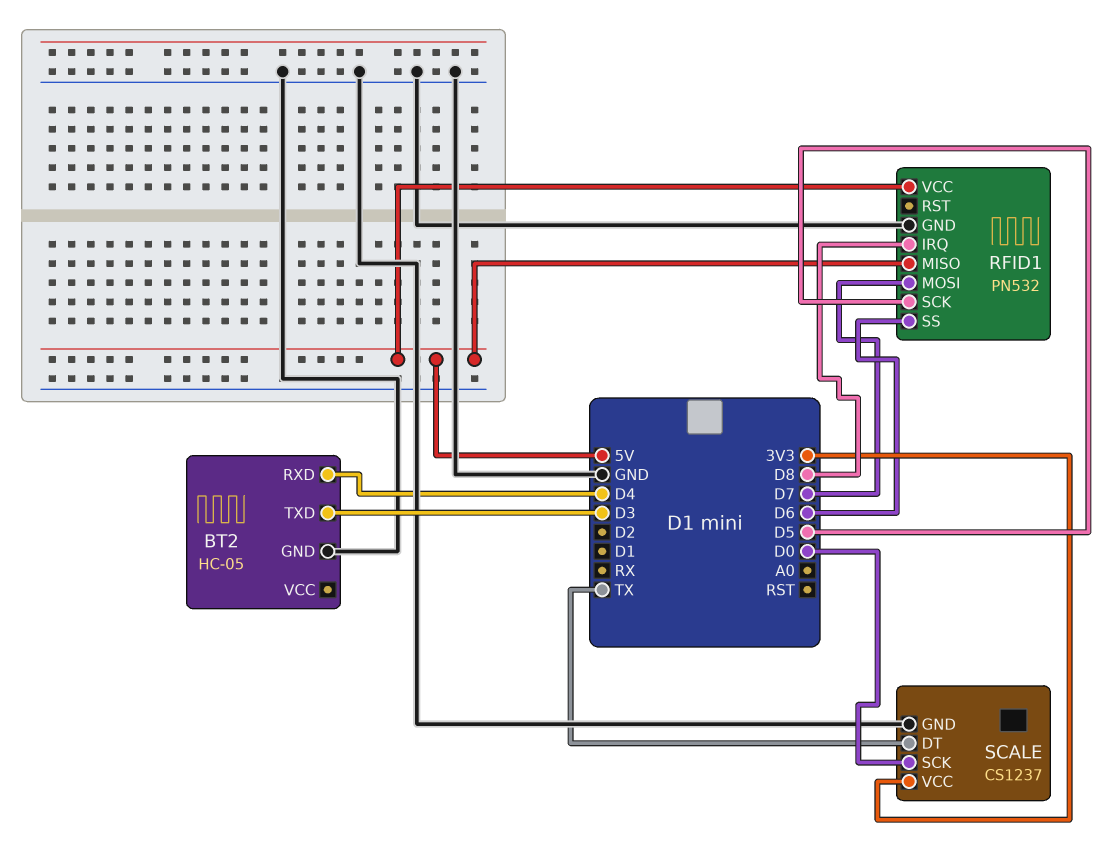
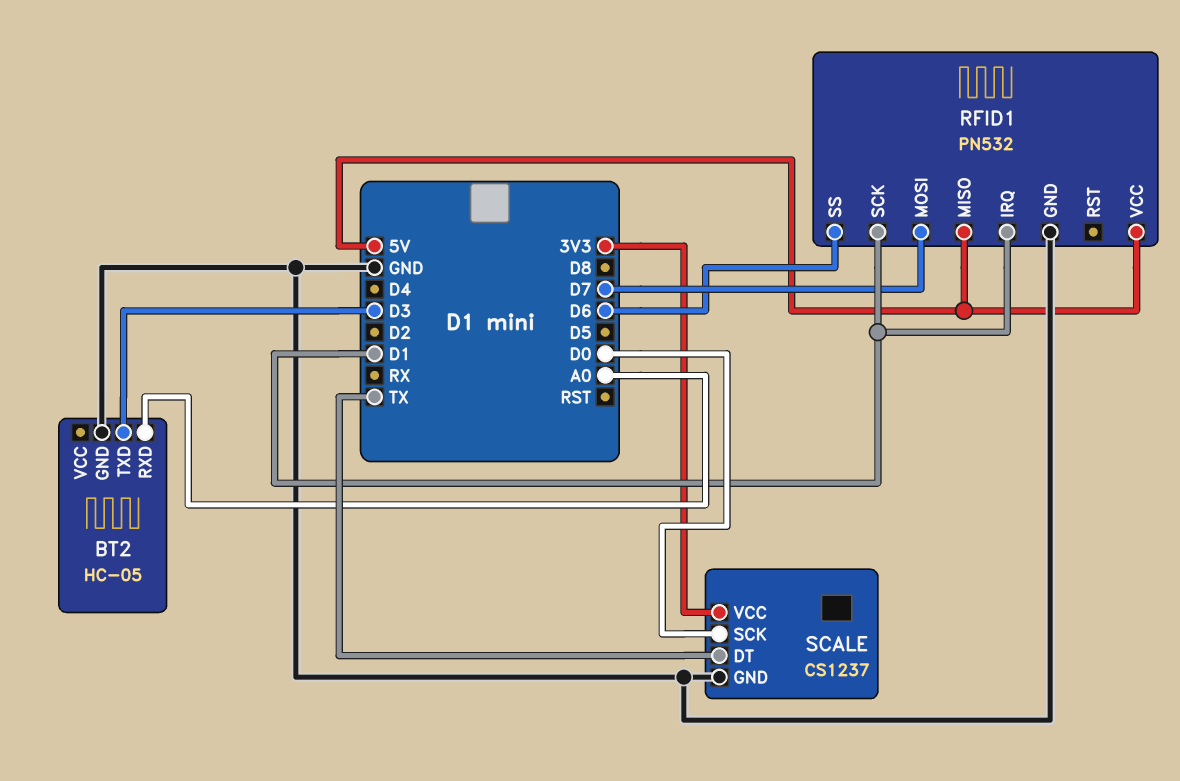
BT2 pin RXD: D4 -> A0
RFID1 pin IRQ: D8 -> D1
RFID1 pin SCK: D5 -> D1

